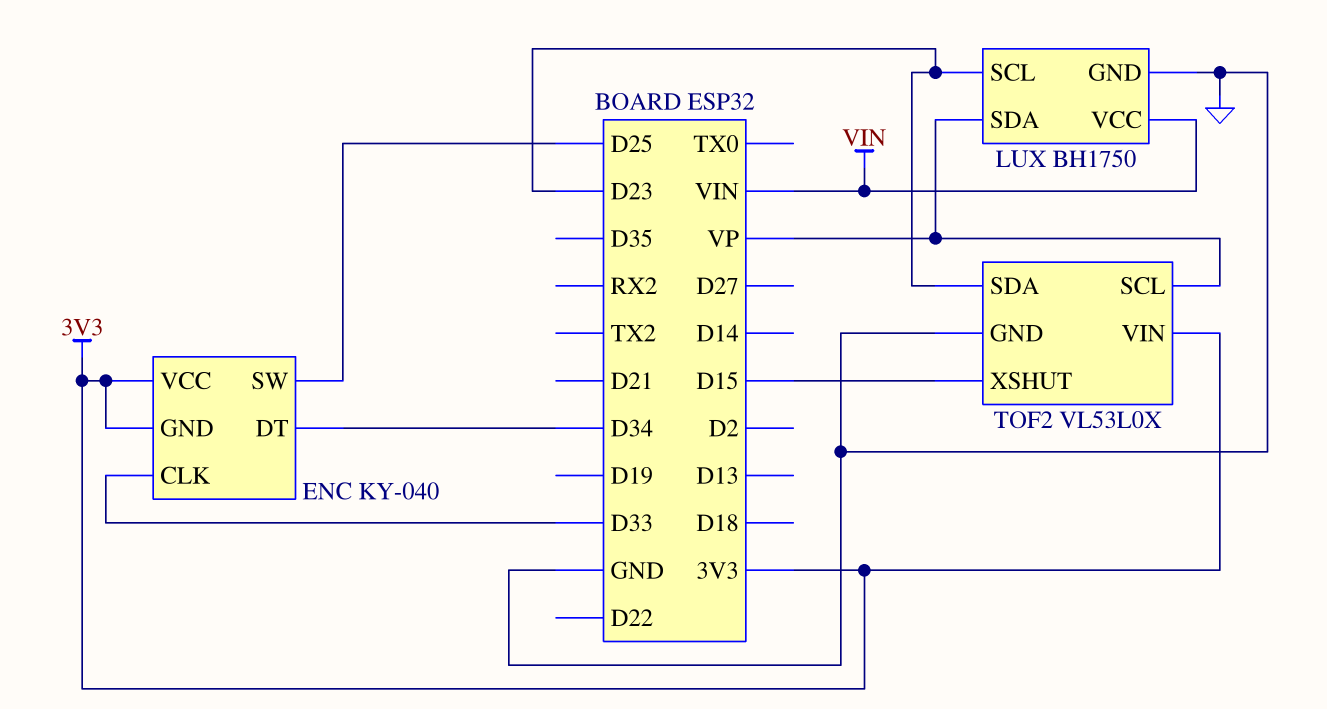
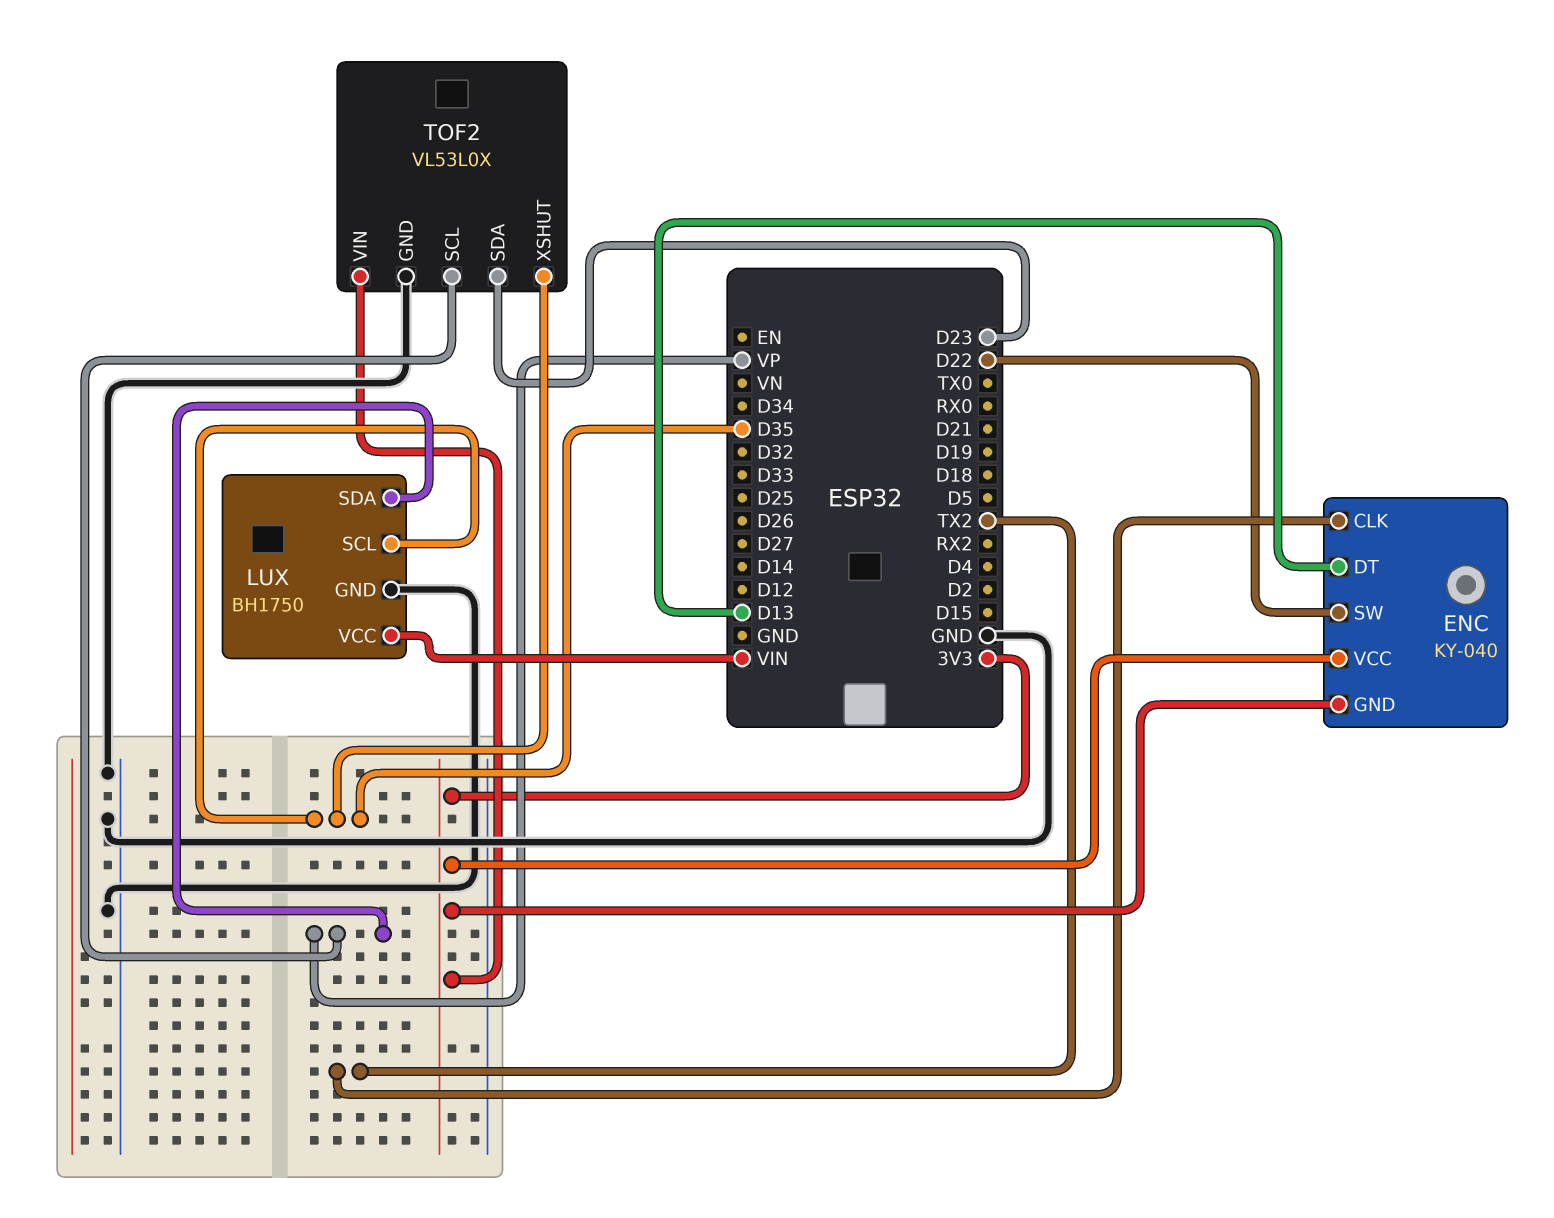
ENC pin CLK: D33 -> TX2
ENC pin DT: D34 -> D13
ENC pin SW: D25 -> D22
LUX pin SCL: D23 -> D35
TOF2 pin XSHUT: D15 -> D35

